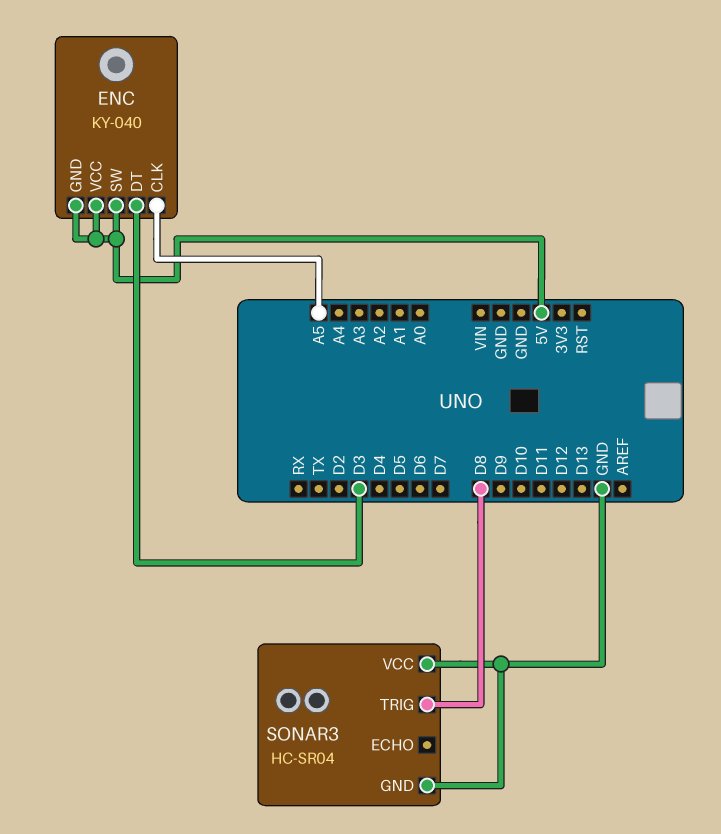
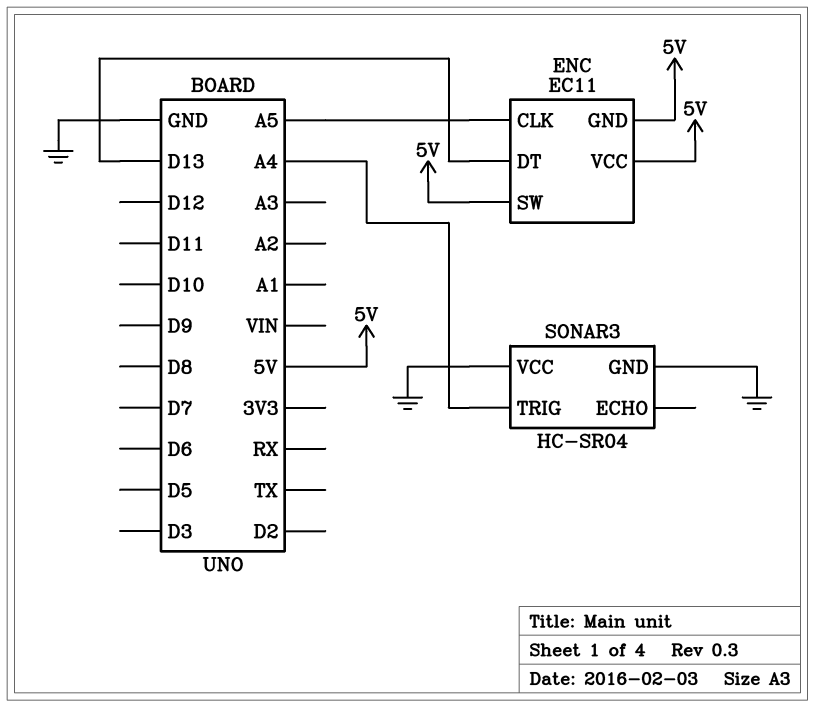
ENC: KY-040 -> EC11
ENC pin DT: D3 -> D13
SONAR3 pin TRIG: D8 -> A4

